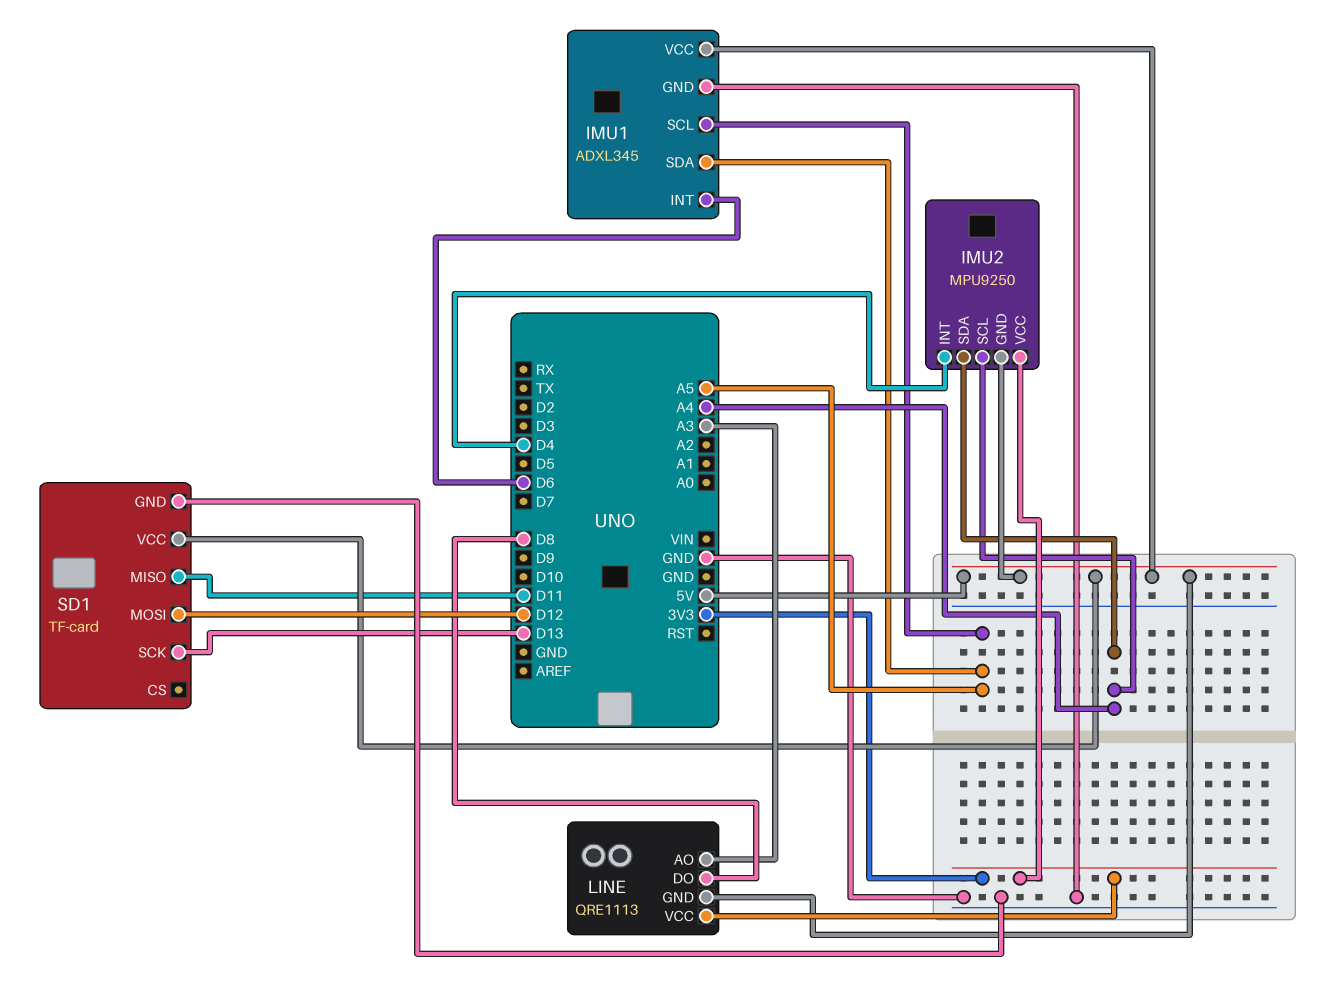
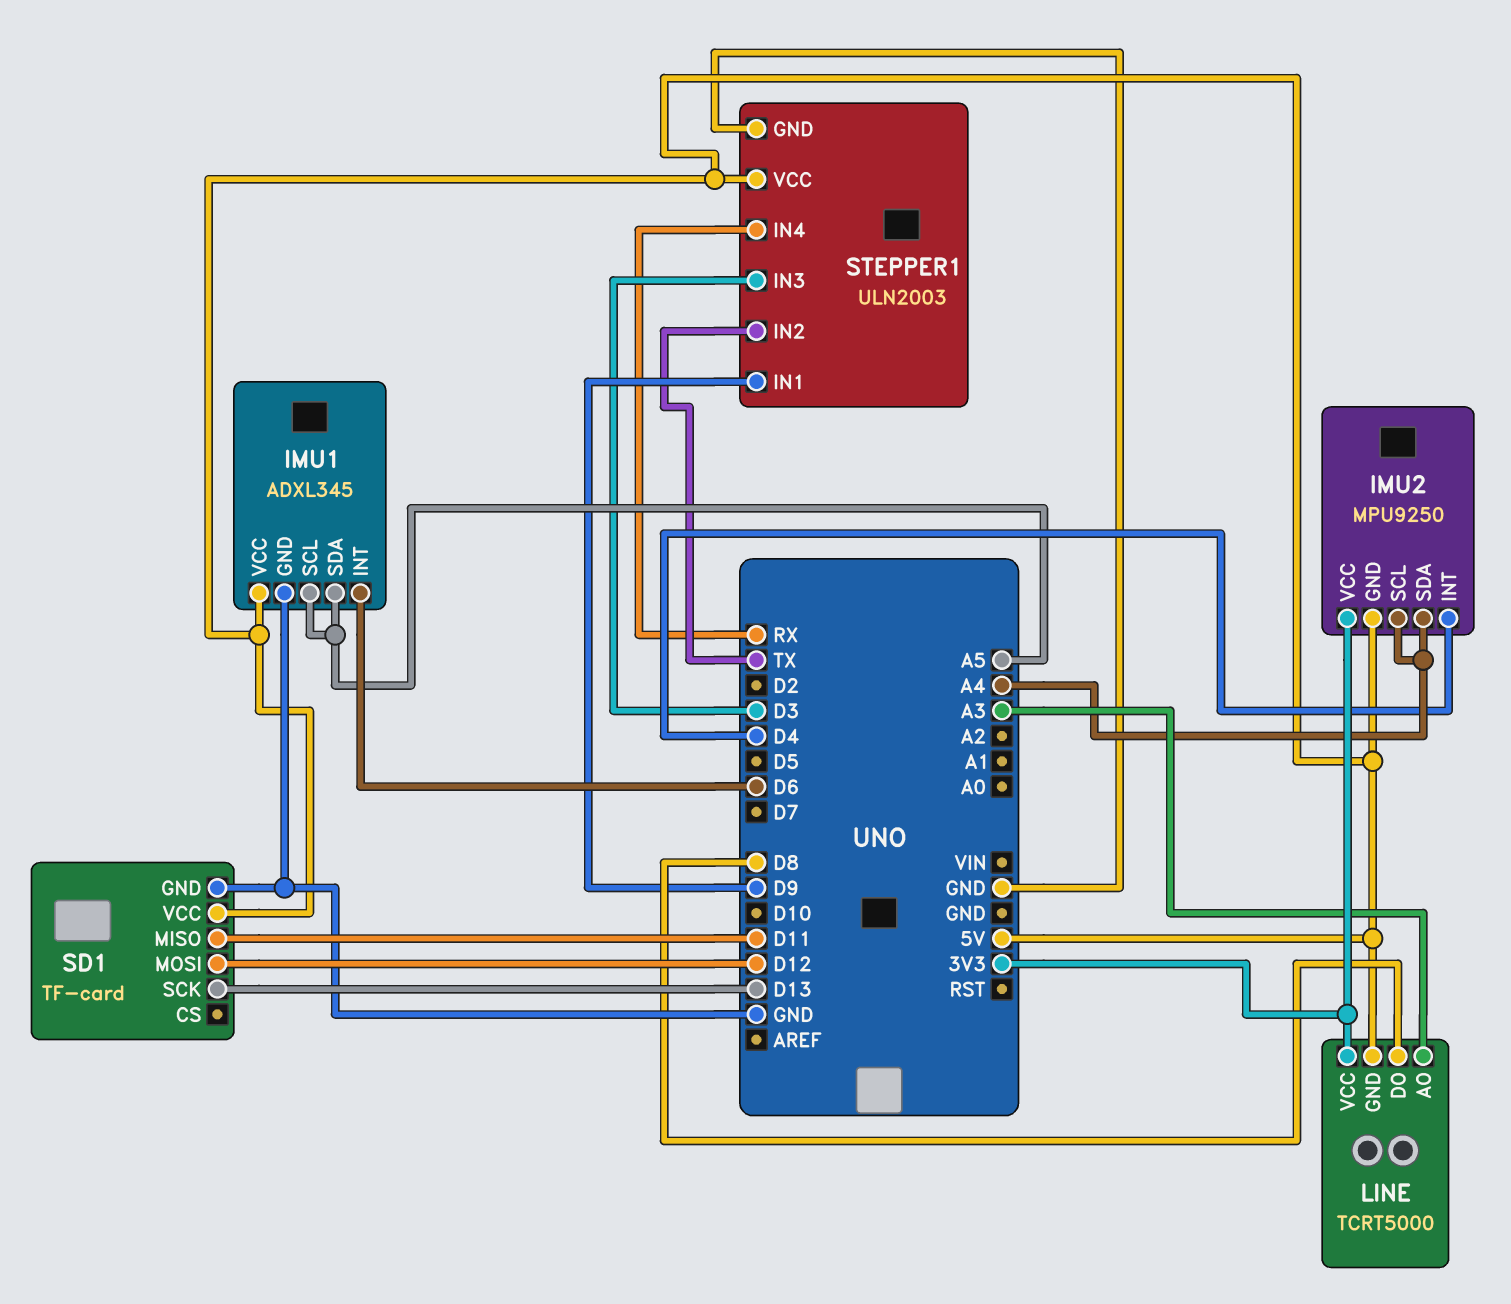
LINE: QRE1113 -> TCRT5000
STEPPER1: none -> ULN2003
STEPPER1 pin GND: none -> GND
STEPPER1 pin IN1: none -> D9
STEPPER1 pin IN2: none -> TX
STEPPER1 pin IN3: none -> D3
STEPPER1 pin IN4: none -> RX
STEPPER1 pin VCC: none -> 5V

